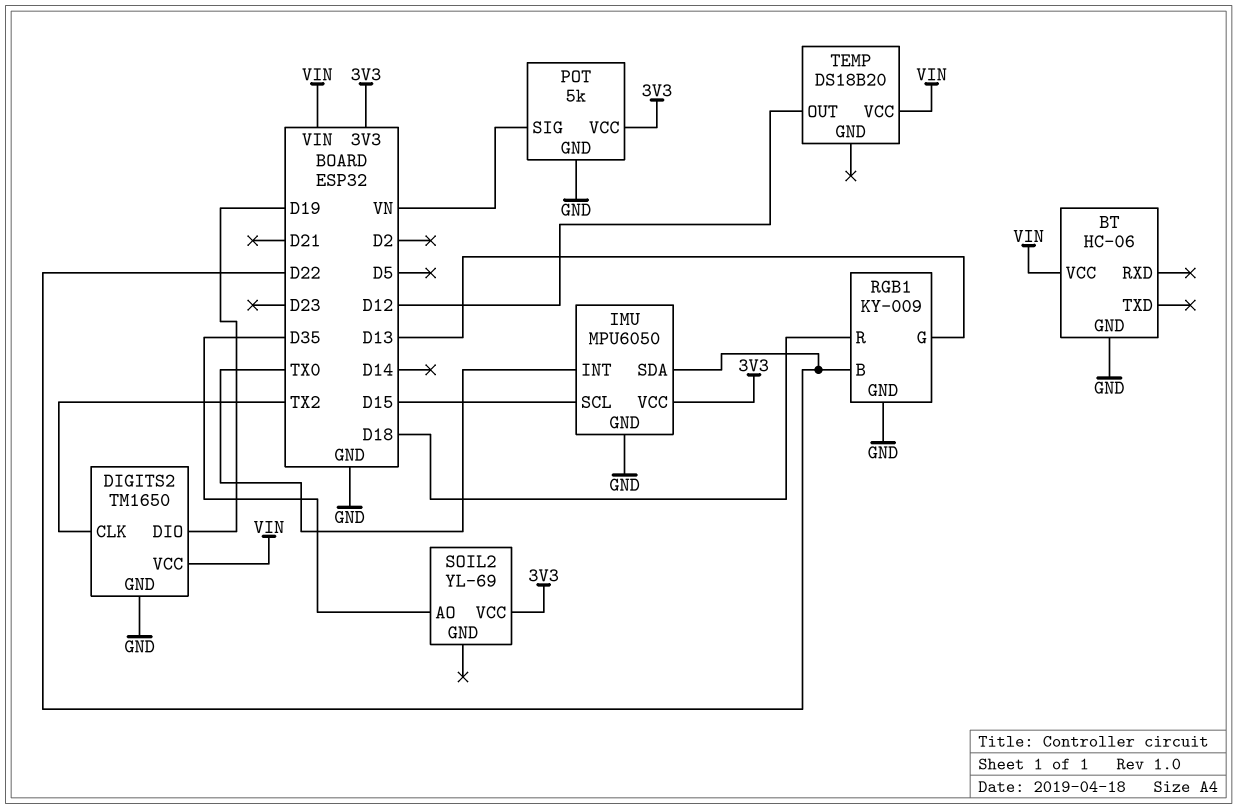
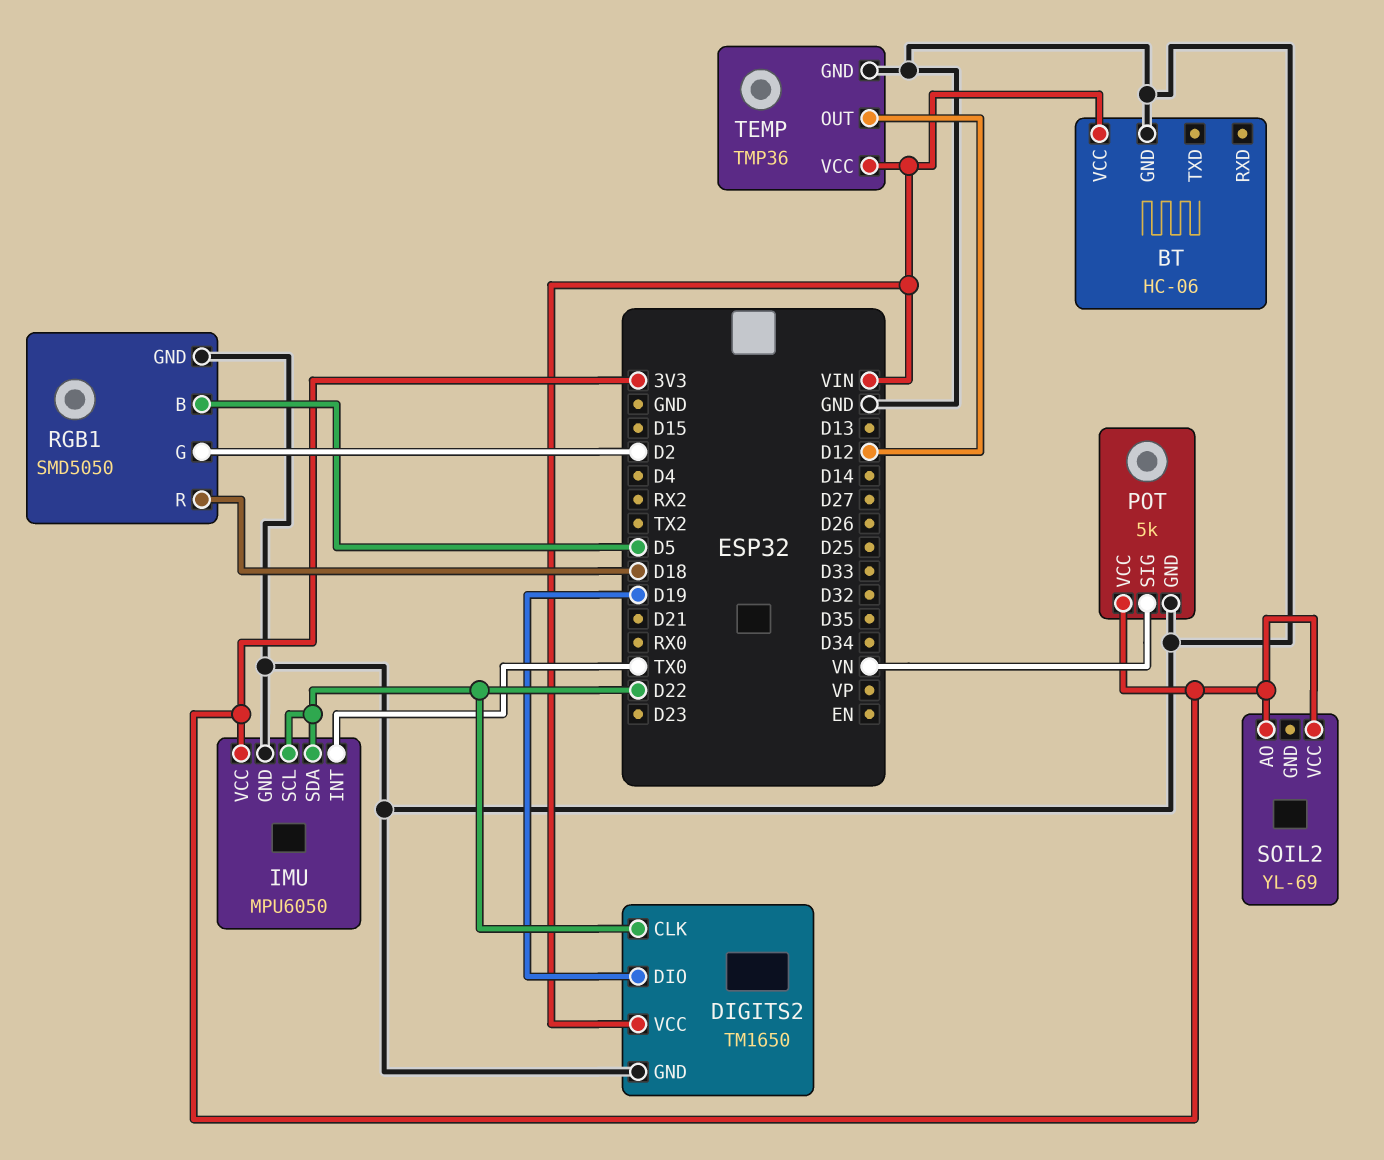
DIGITS2 pin CLK: TX2 -> D22
IMU pin SCL: D15 -> D22
RGB1: KY-009 -> SMD5050
RGB1 pin B: D22 -> D5
RGB1 pin G: D13 -> D2
SOIL2 pin AO: D35 -> 3V3
TEMP: DS18B20 -> TMP36
TEMP pin GND: none -> GND

